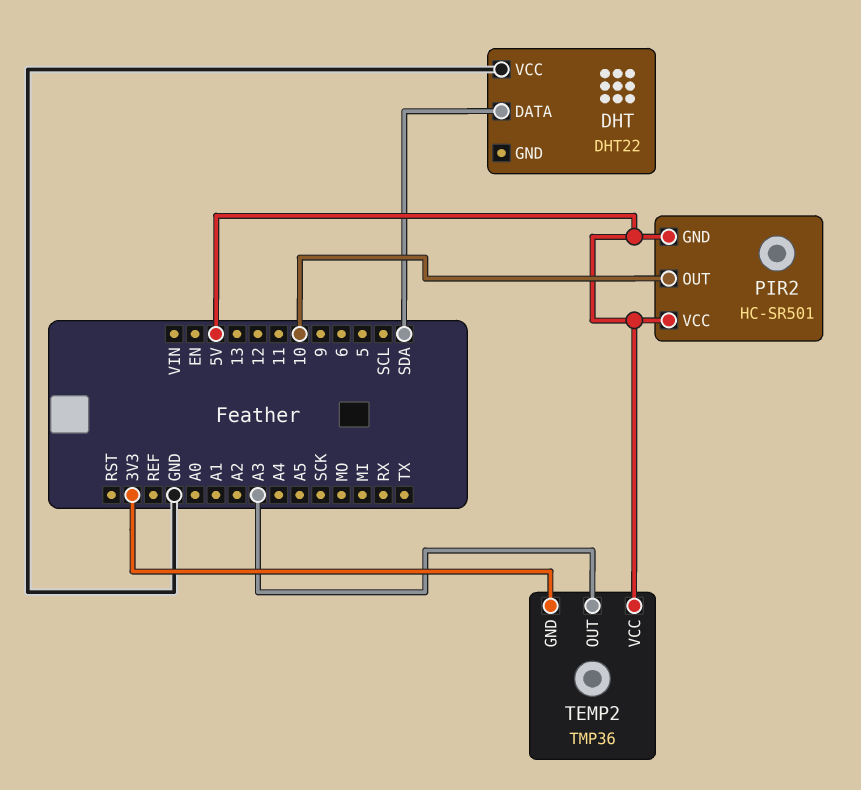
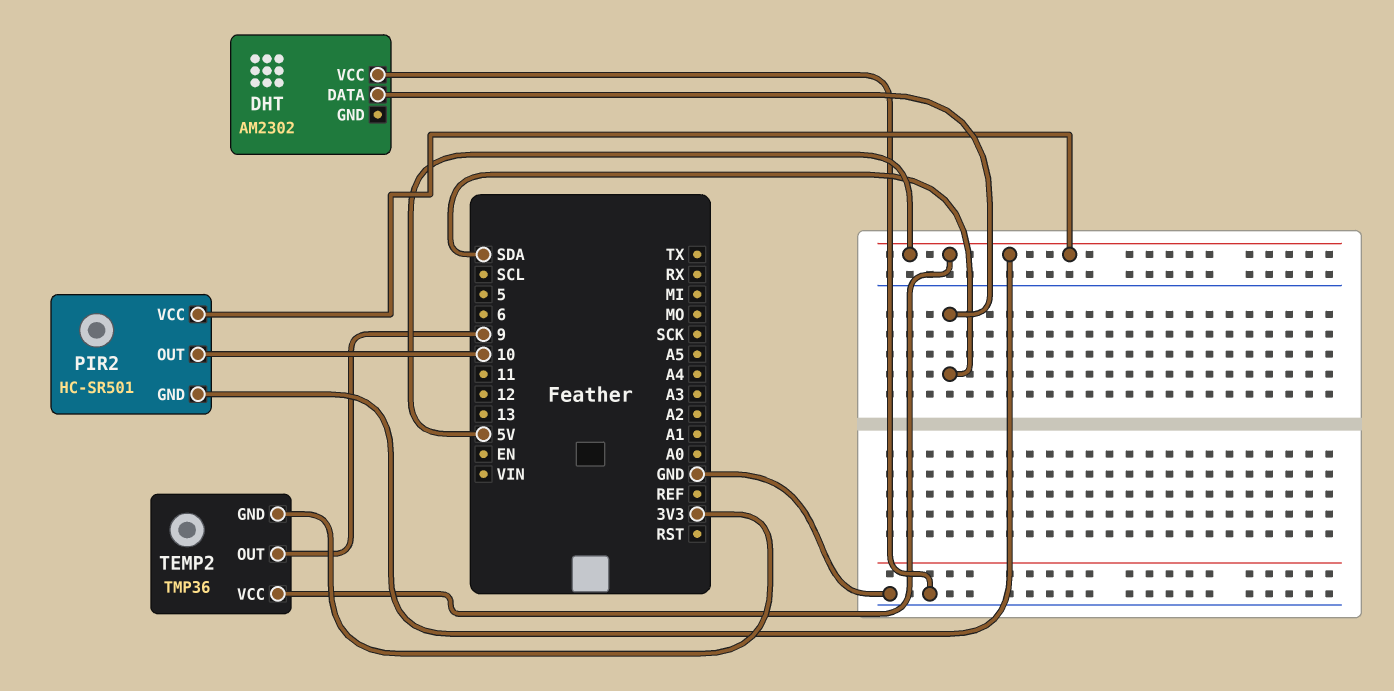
DHT: DHT22 -> AM2302
TEMP2 pin OUT: A3 -> 9

